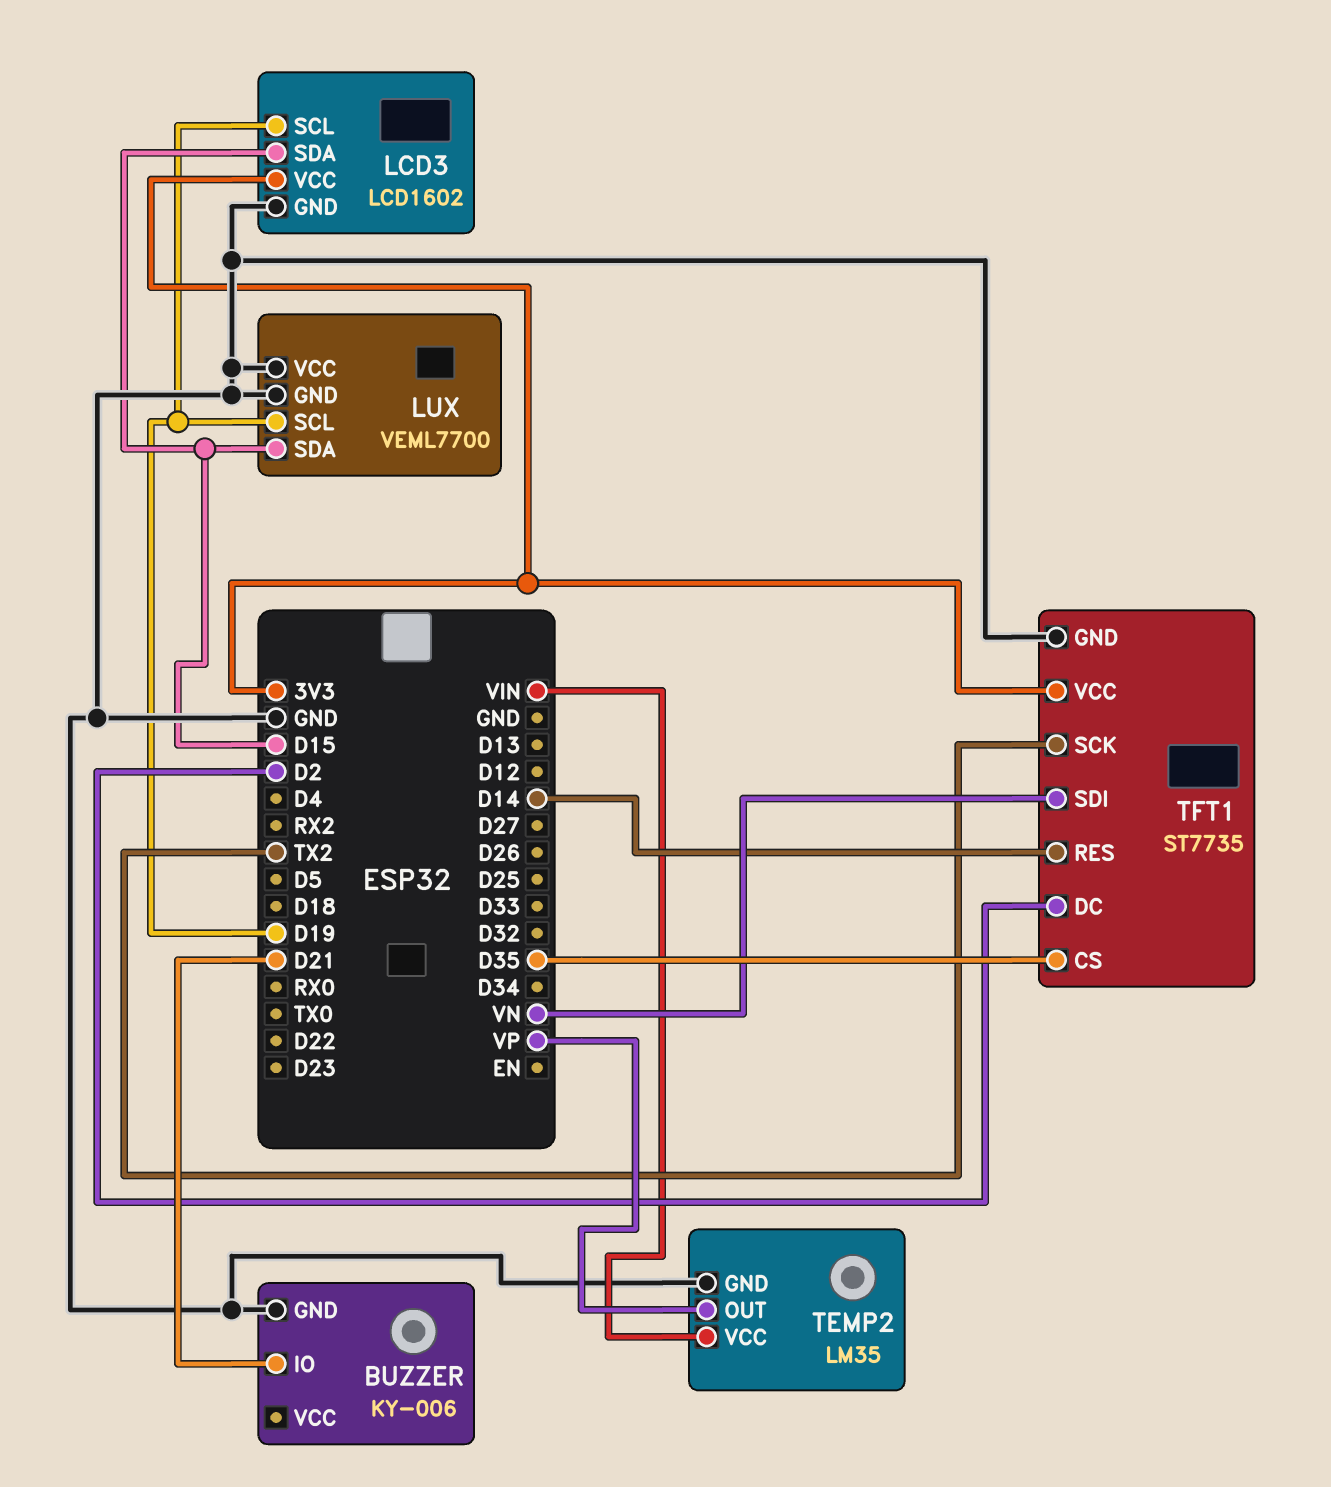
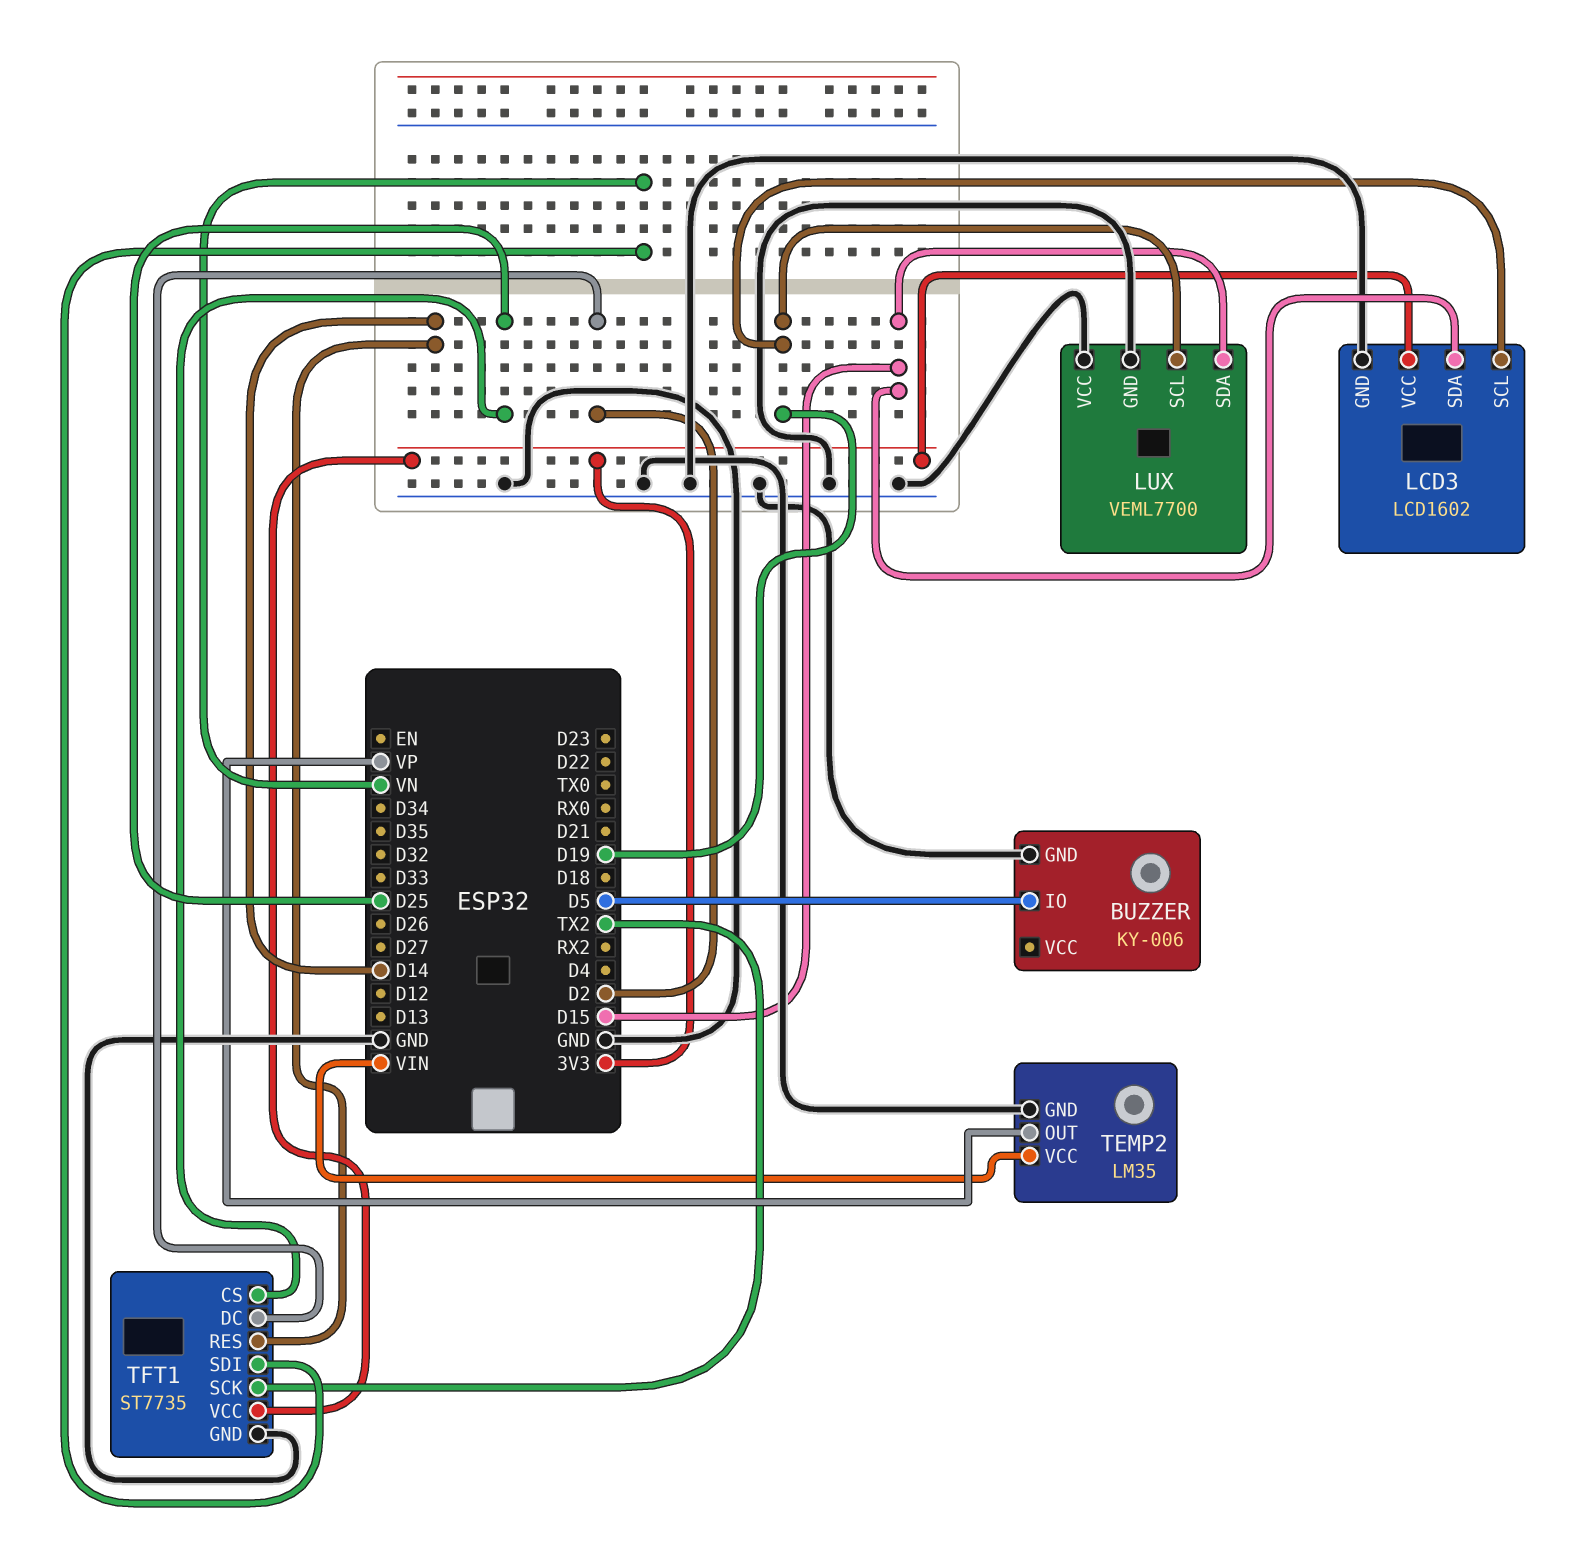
BUZZER pin IO: D21 -> D5
TFT1 pin CS: D35 -> D25

